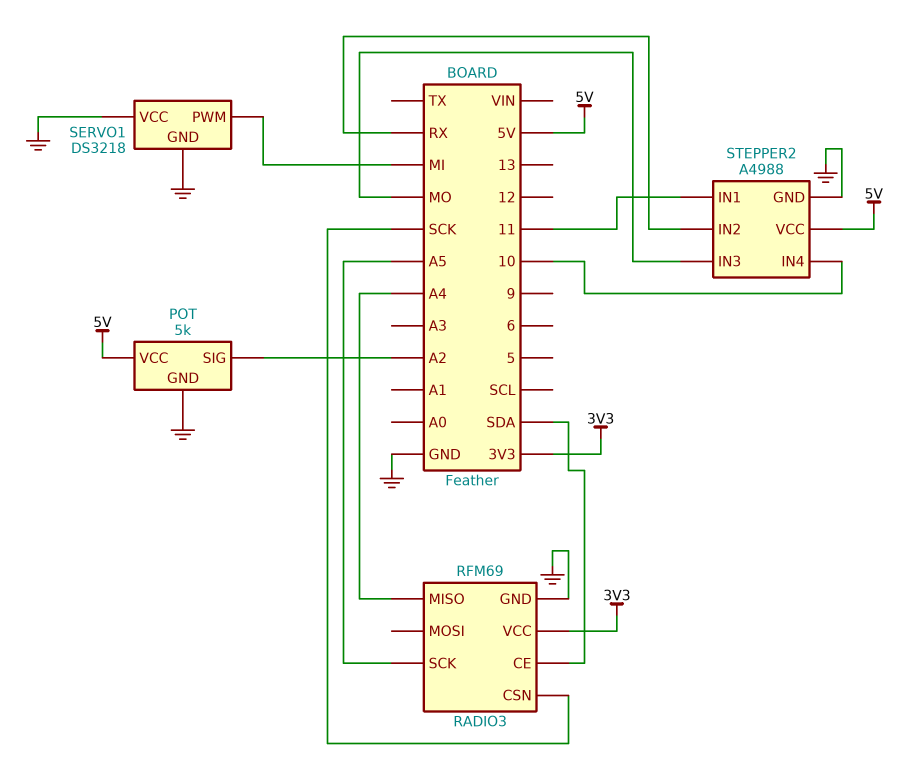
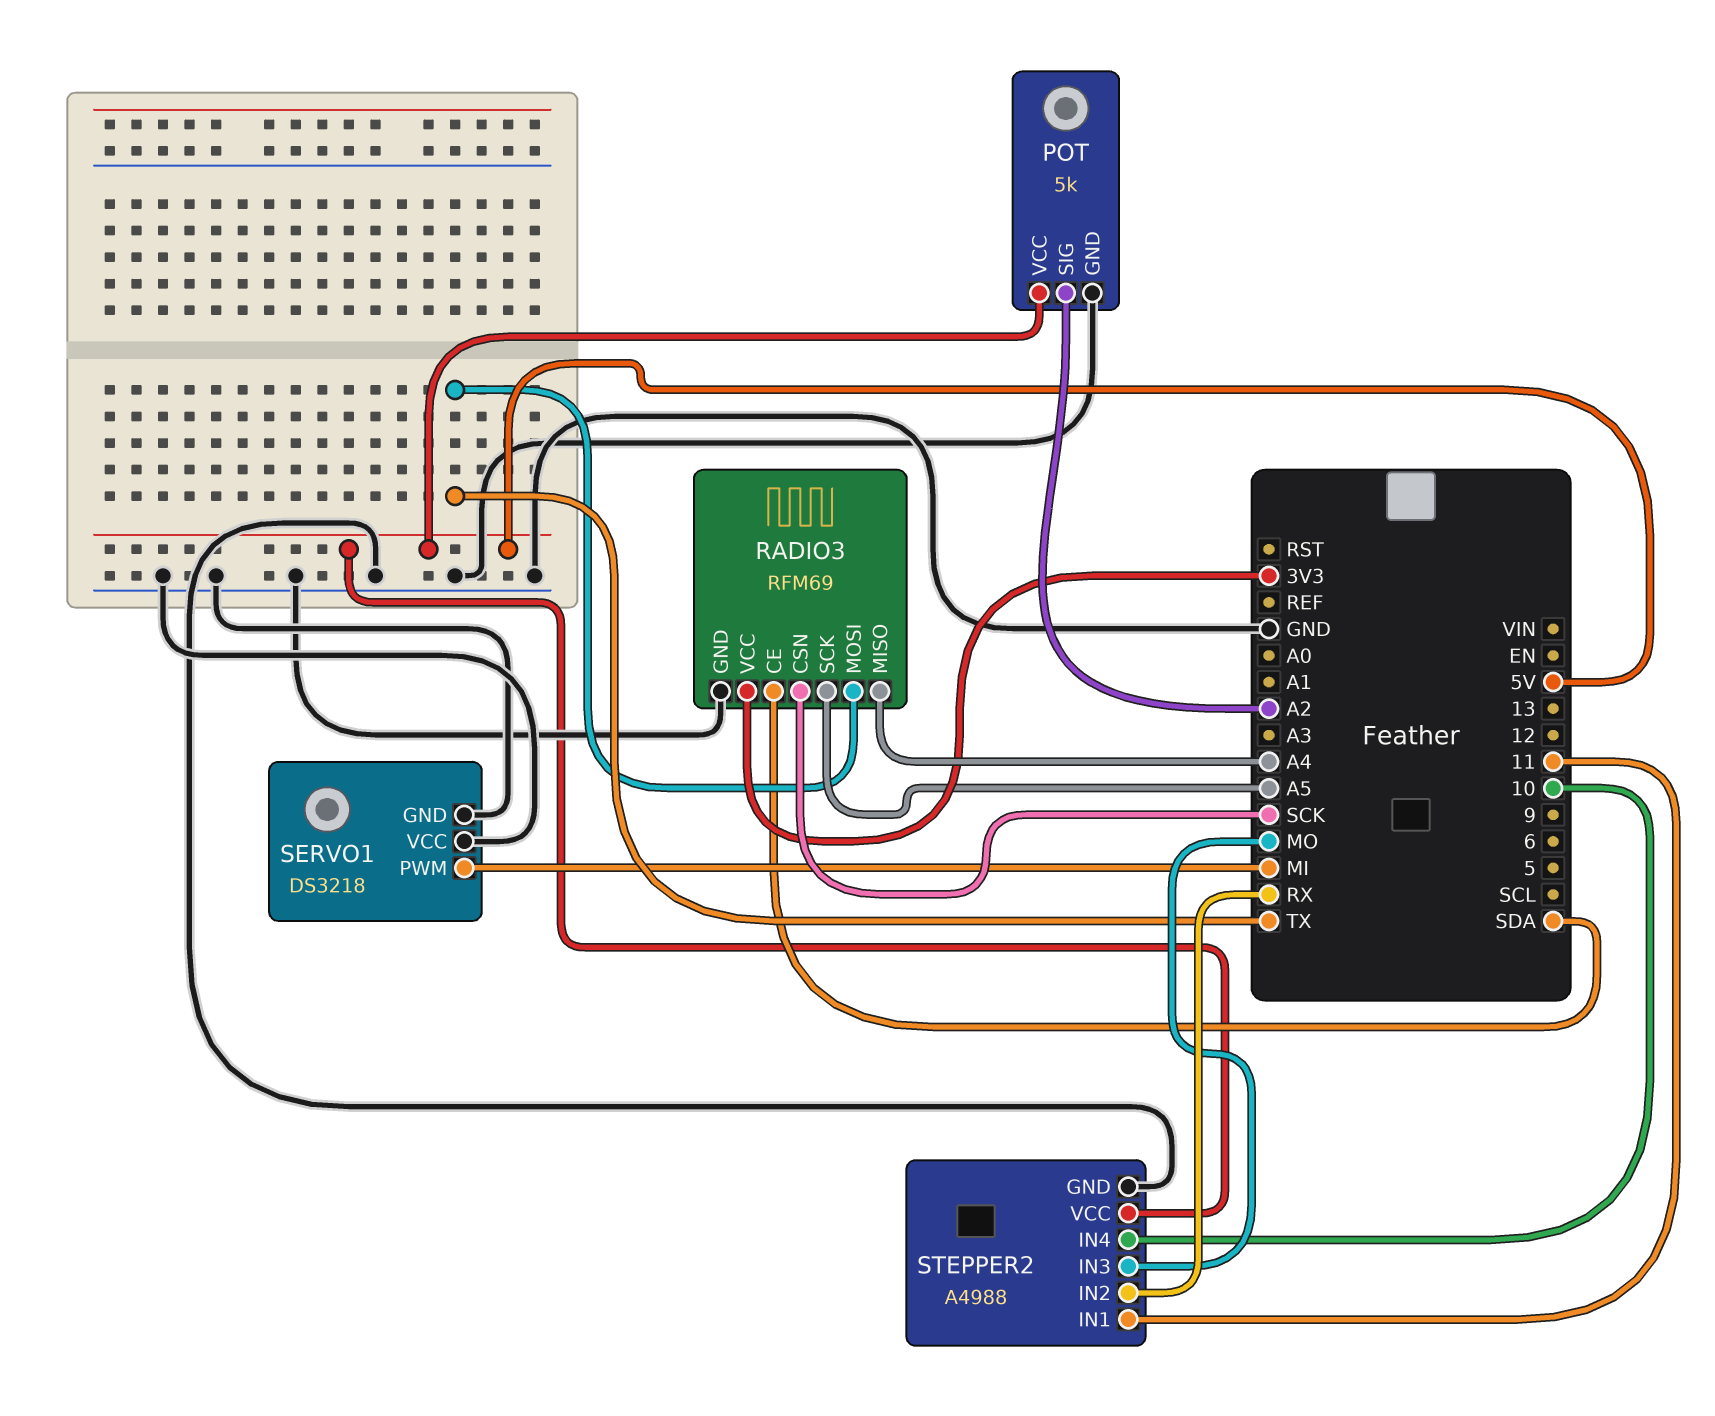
RADIO3 pin MOSI: none -> TX

